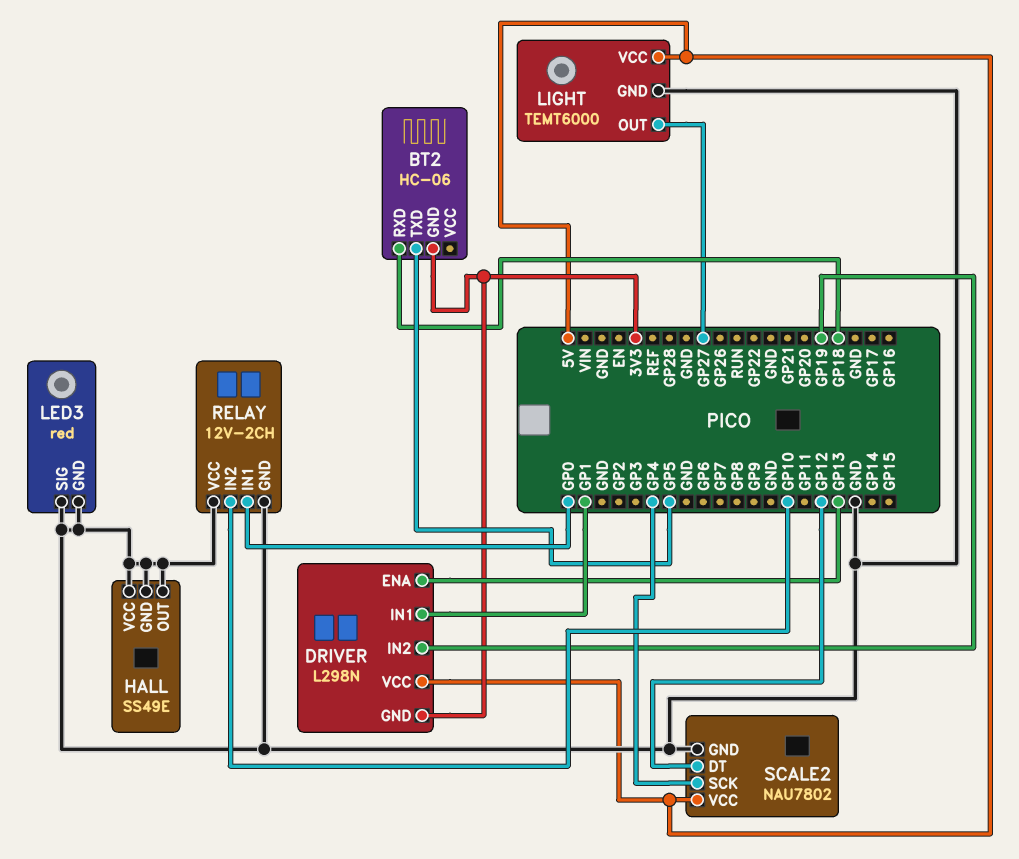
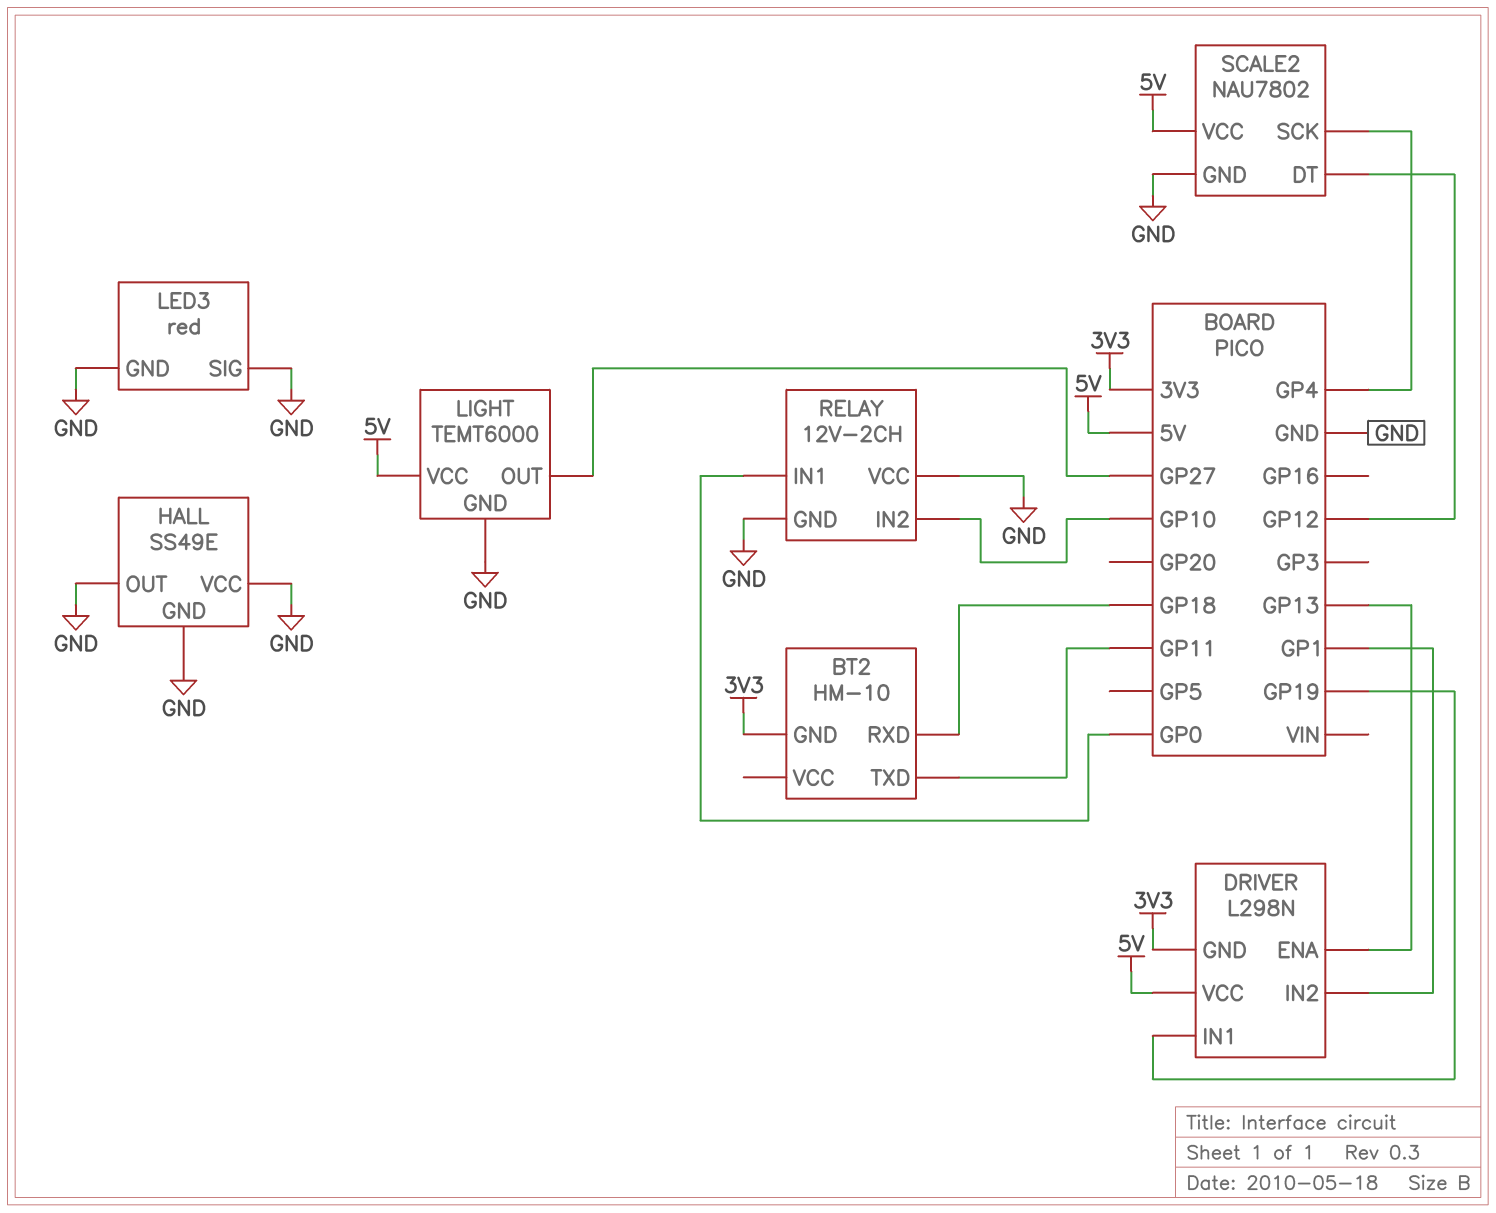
BT2: HC-06 -> HM-10
BT2 pin TXD: GP5 -> GP11
DRIVER pin IN1: GP1 -> GP19
DRIVER pin IN2: GP19 -> GP1

